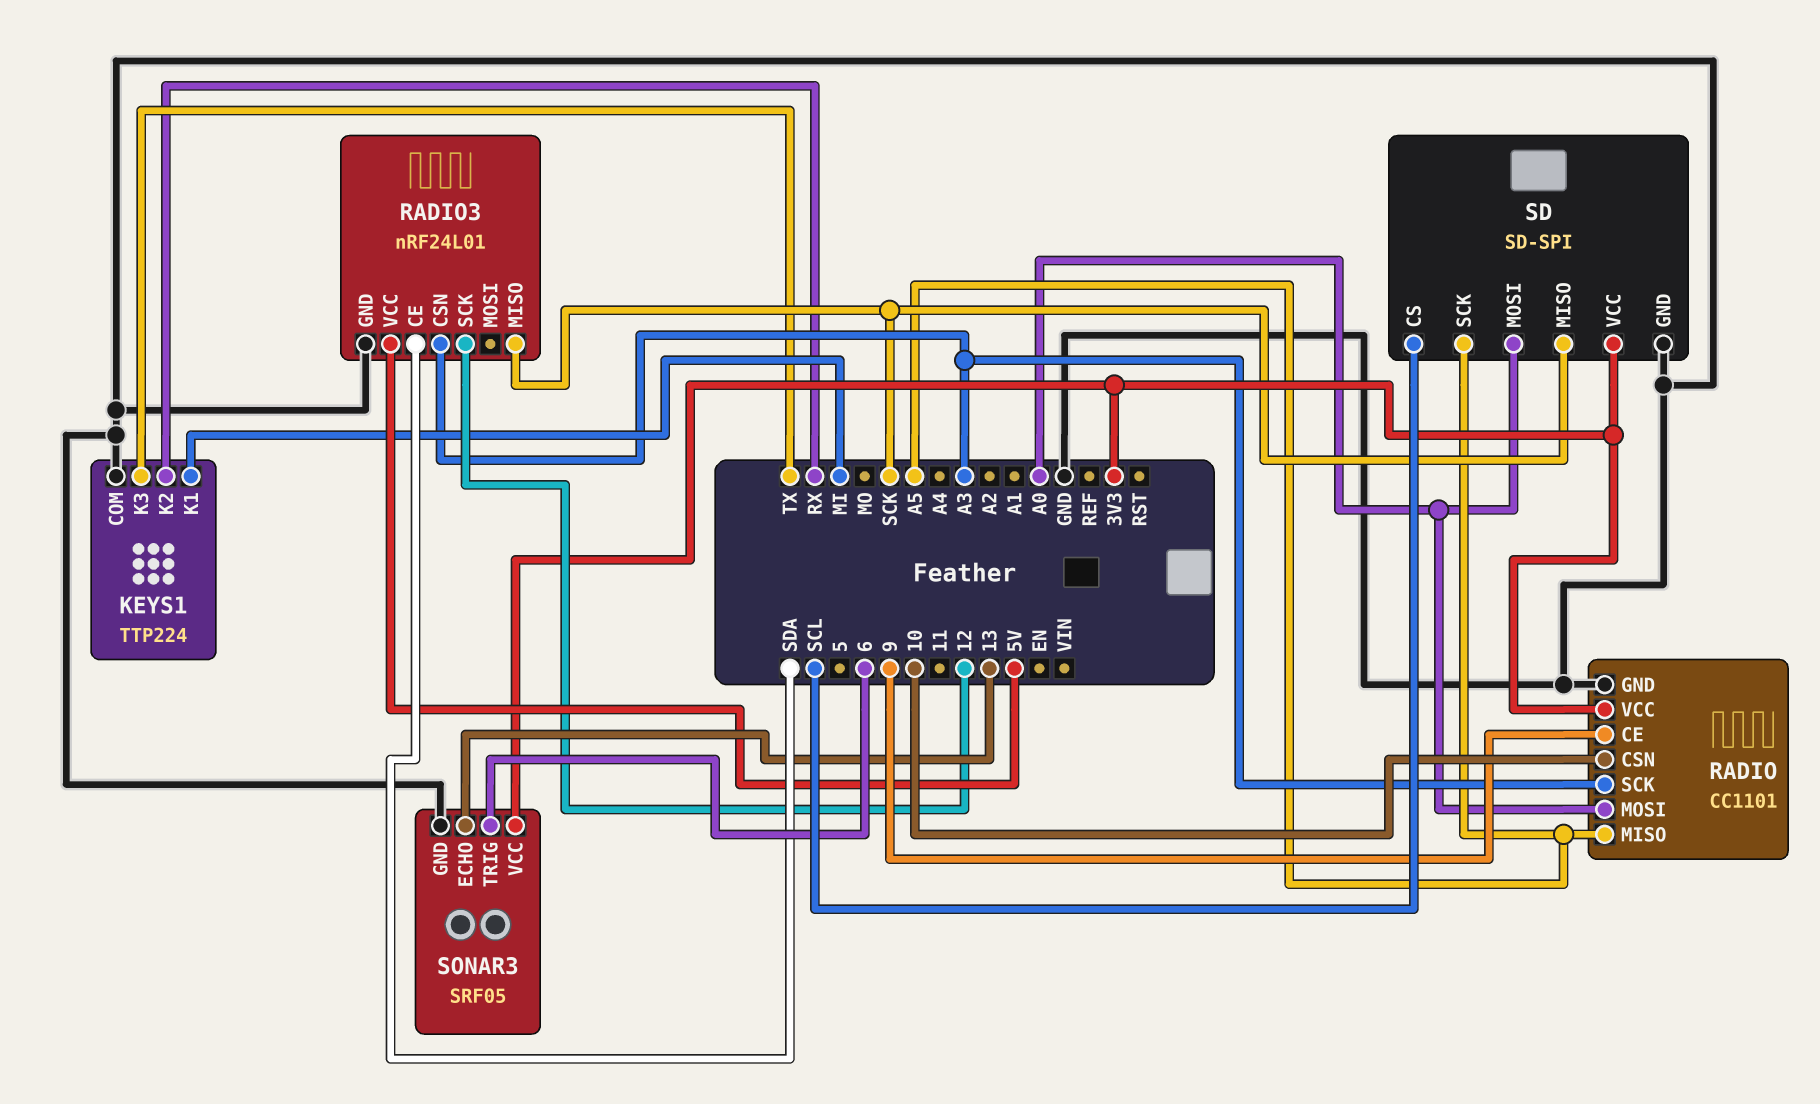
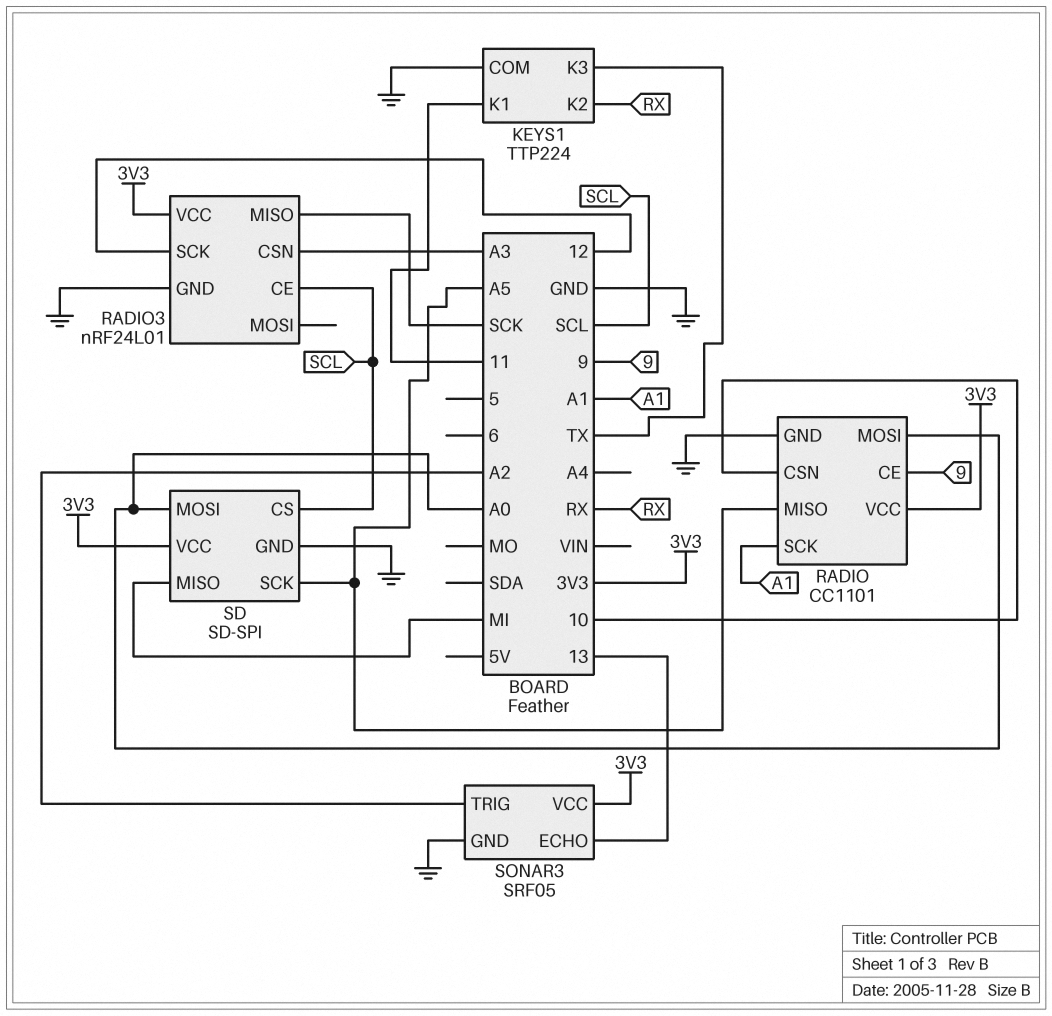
KEYS1 pin K1: MI -> 11
RADIO pin SCK: A3 -> A1
RADIO3 pin CE: SDA -> SCL
RADIO3 pin VCC: 5V -> 3V3
SD pin MISO: SCK -> MI
SONAR3 pin TRIG: 6 -> A2

